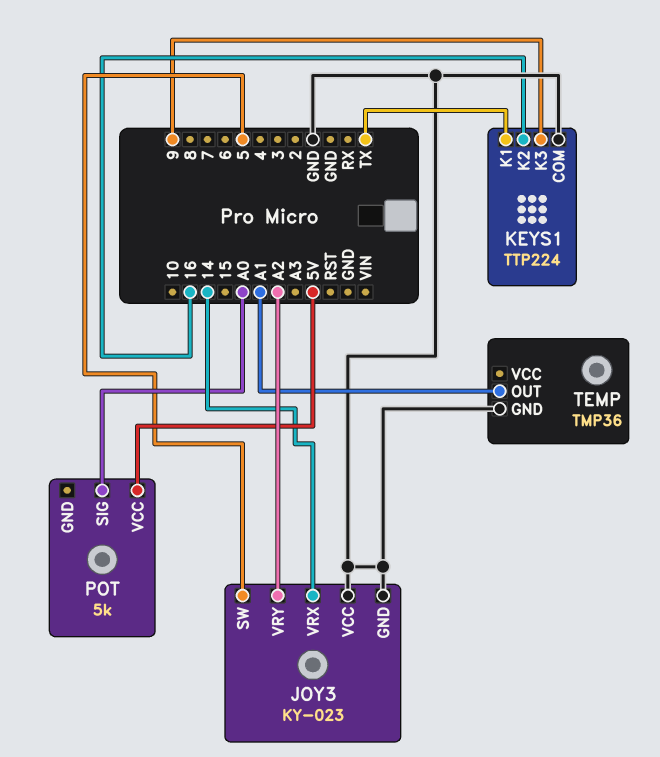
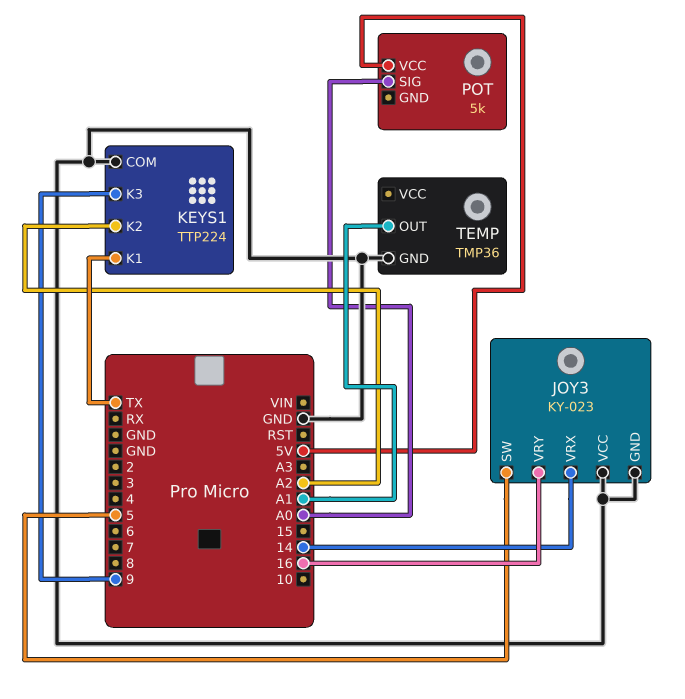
JOY3 pin VRY: A2 -> 16
KEYS1 pin K2: 16 -> A2

